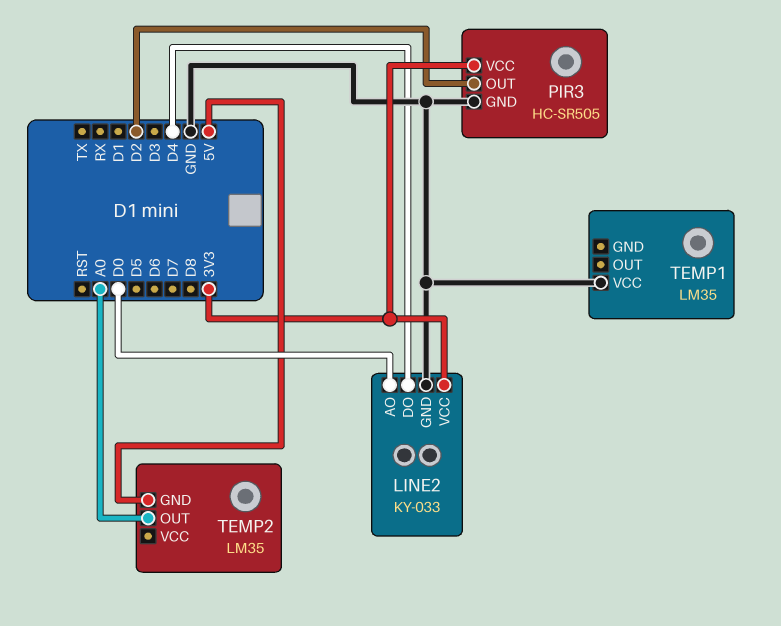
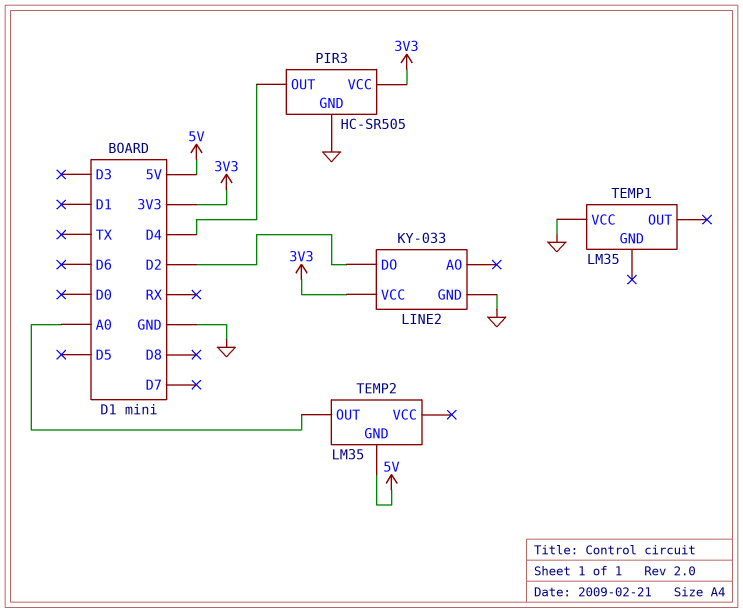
LINE2 pin AO: D0 -> none
LINE2 pin DO: D4 -> D2
PIR3 pin OUT: D2 -> D4

